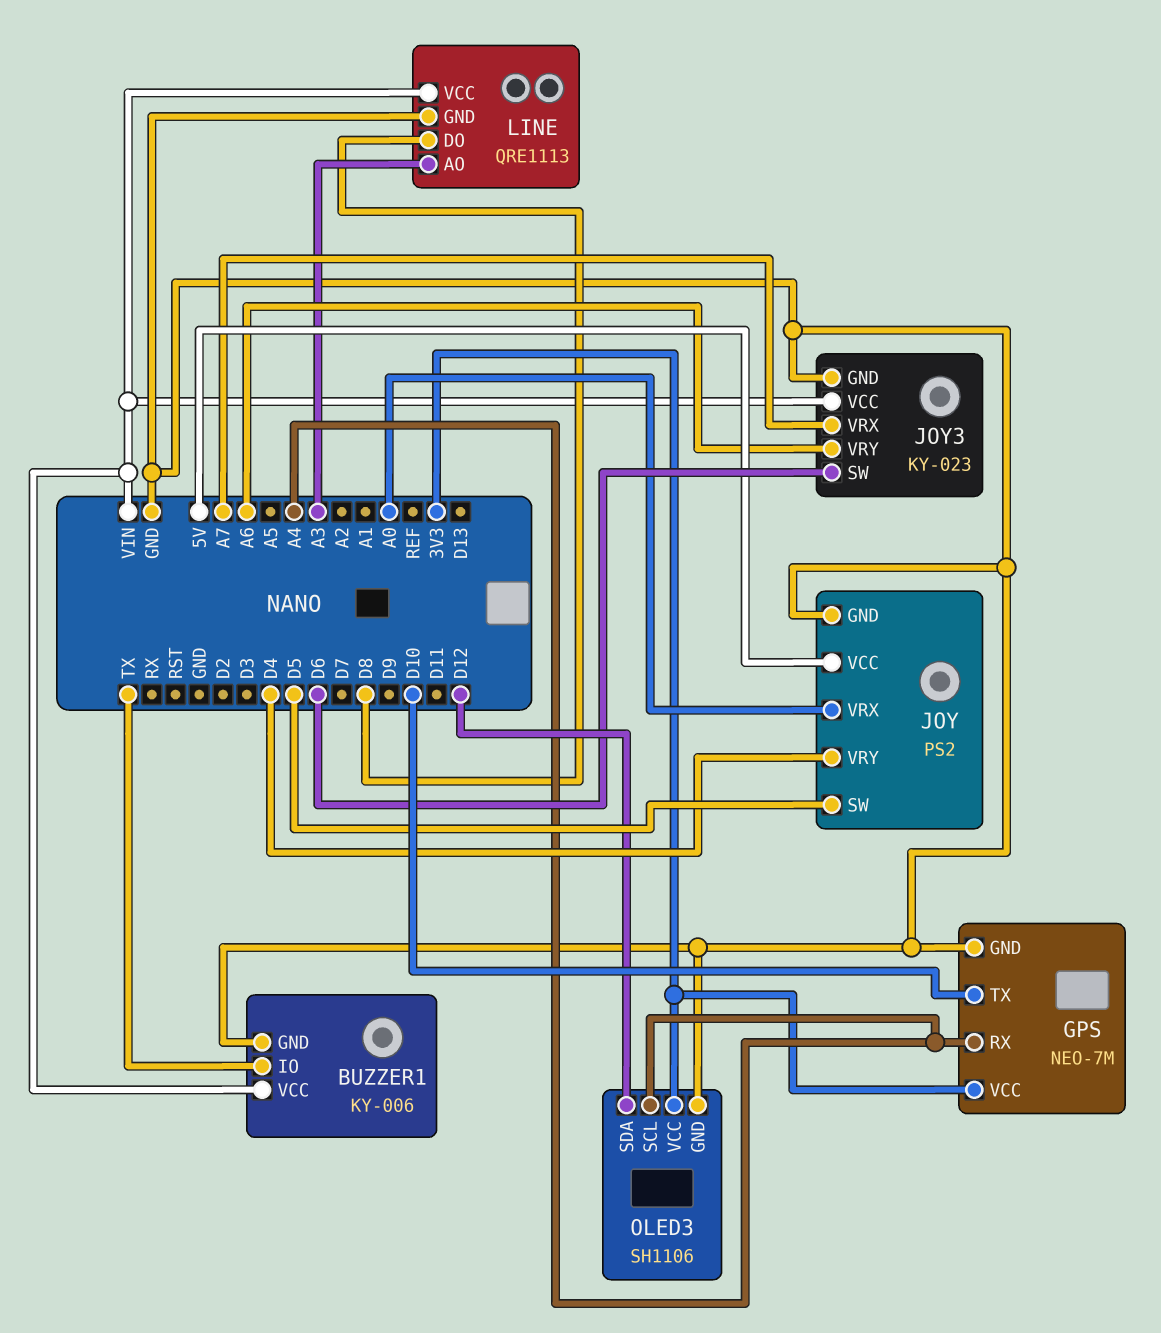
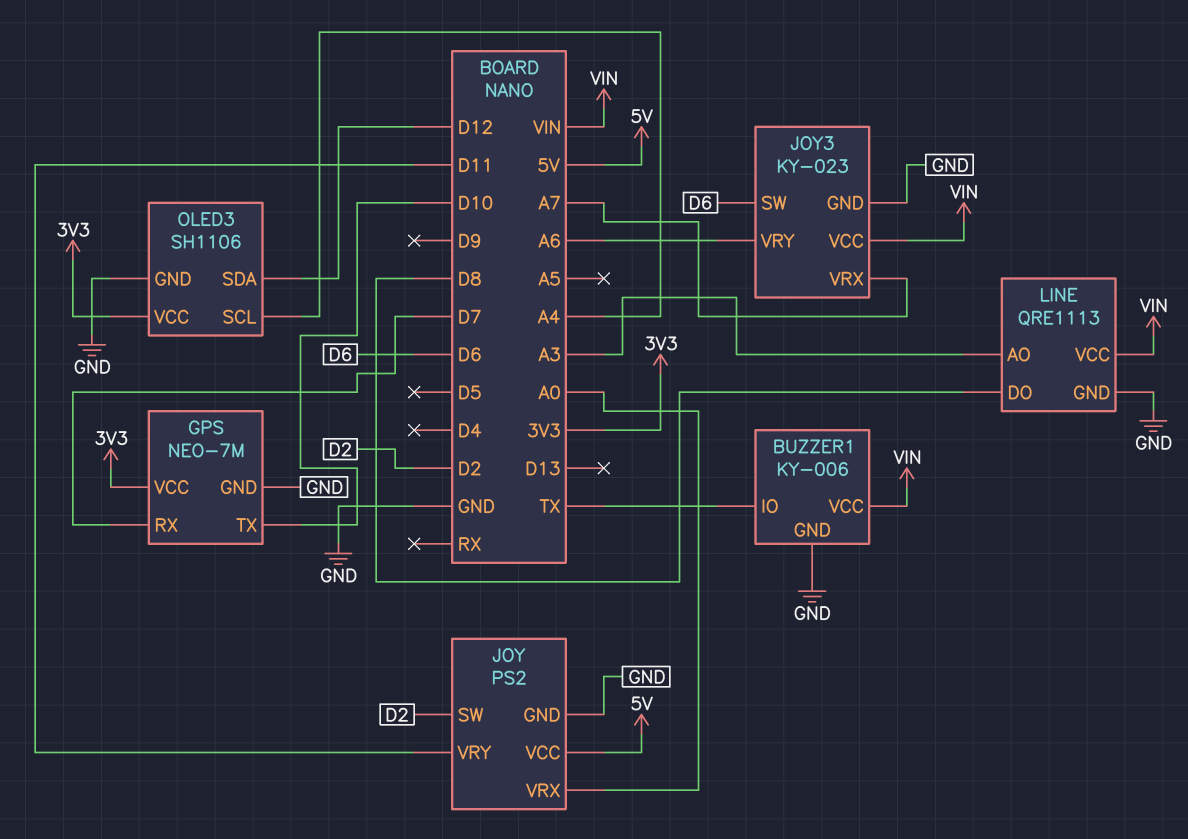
GPS pin RX: A4 -> D7
JOY pin SW: D5 -> D2
JOY pin VRY: D4 -> D11

